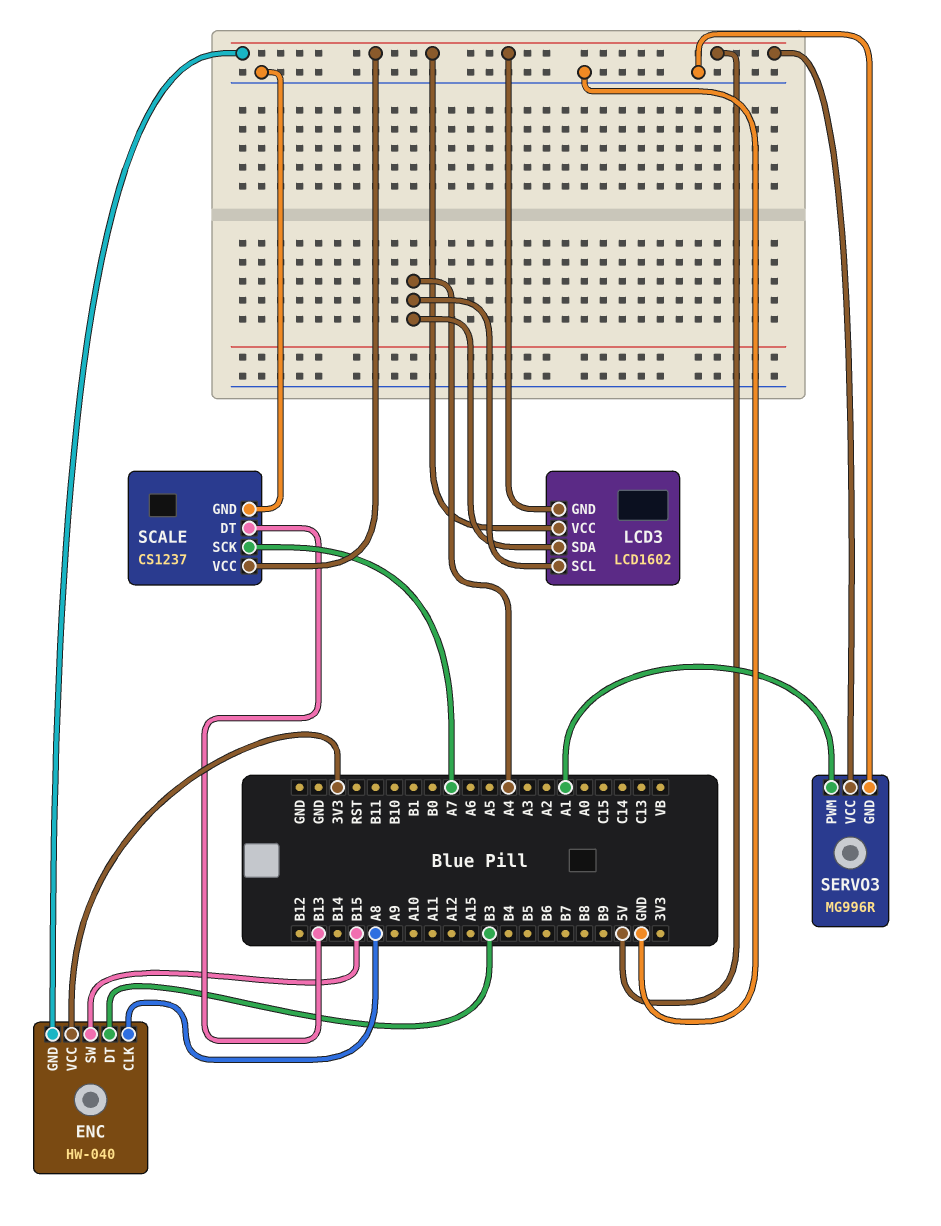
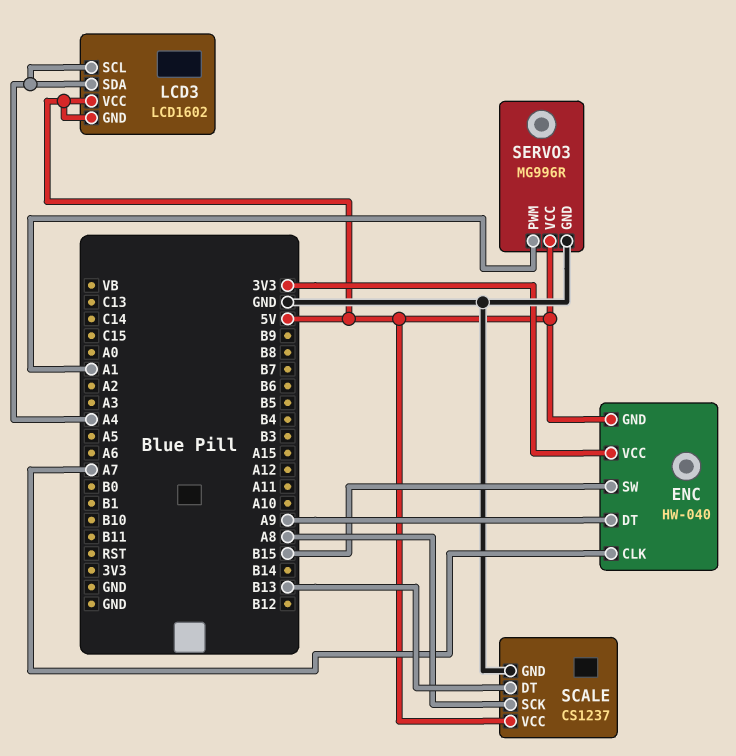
ENC pin CLK: A8 -> A7
ENC pin DT: B3 -> A9
SCALE pin SCK: A7 -> A8

